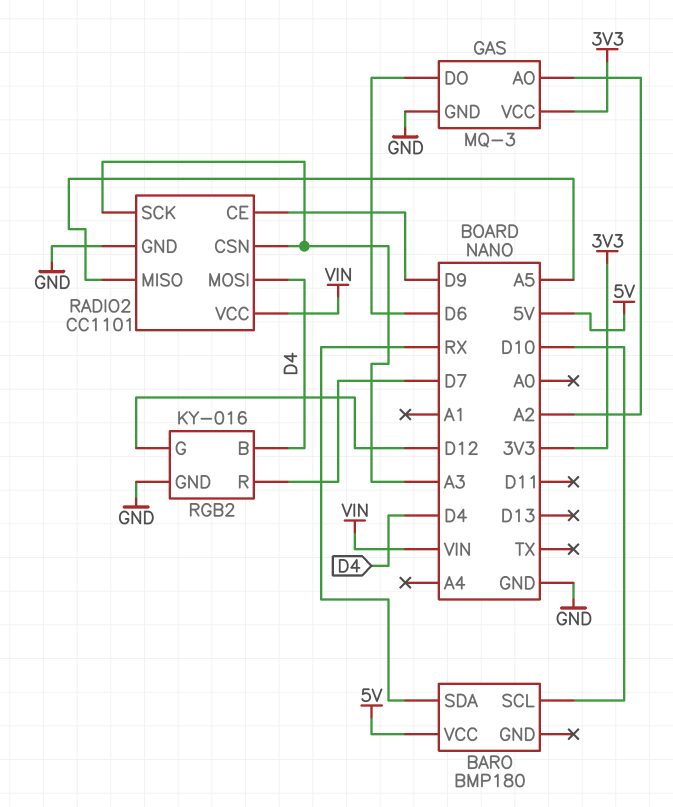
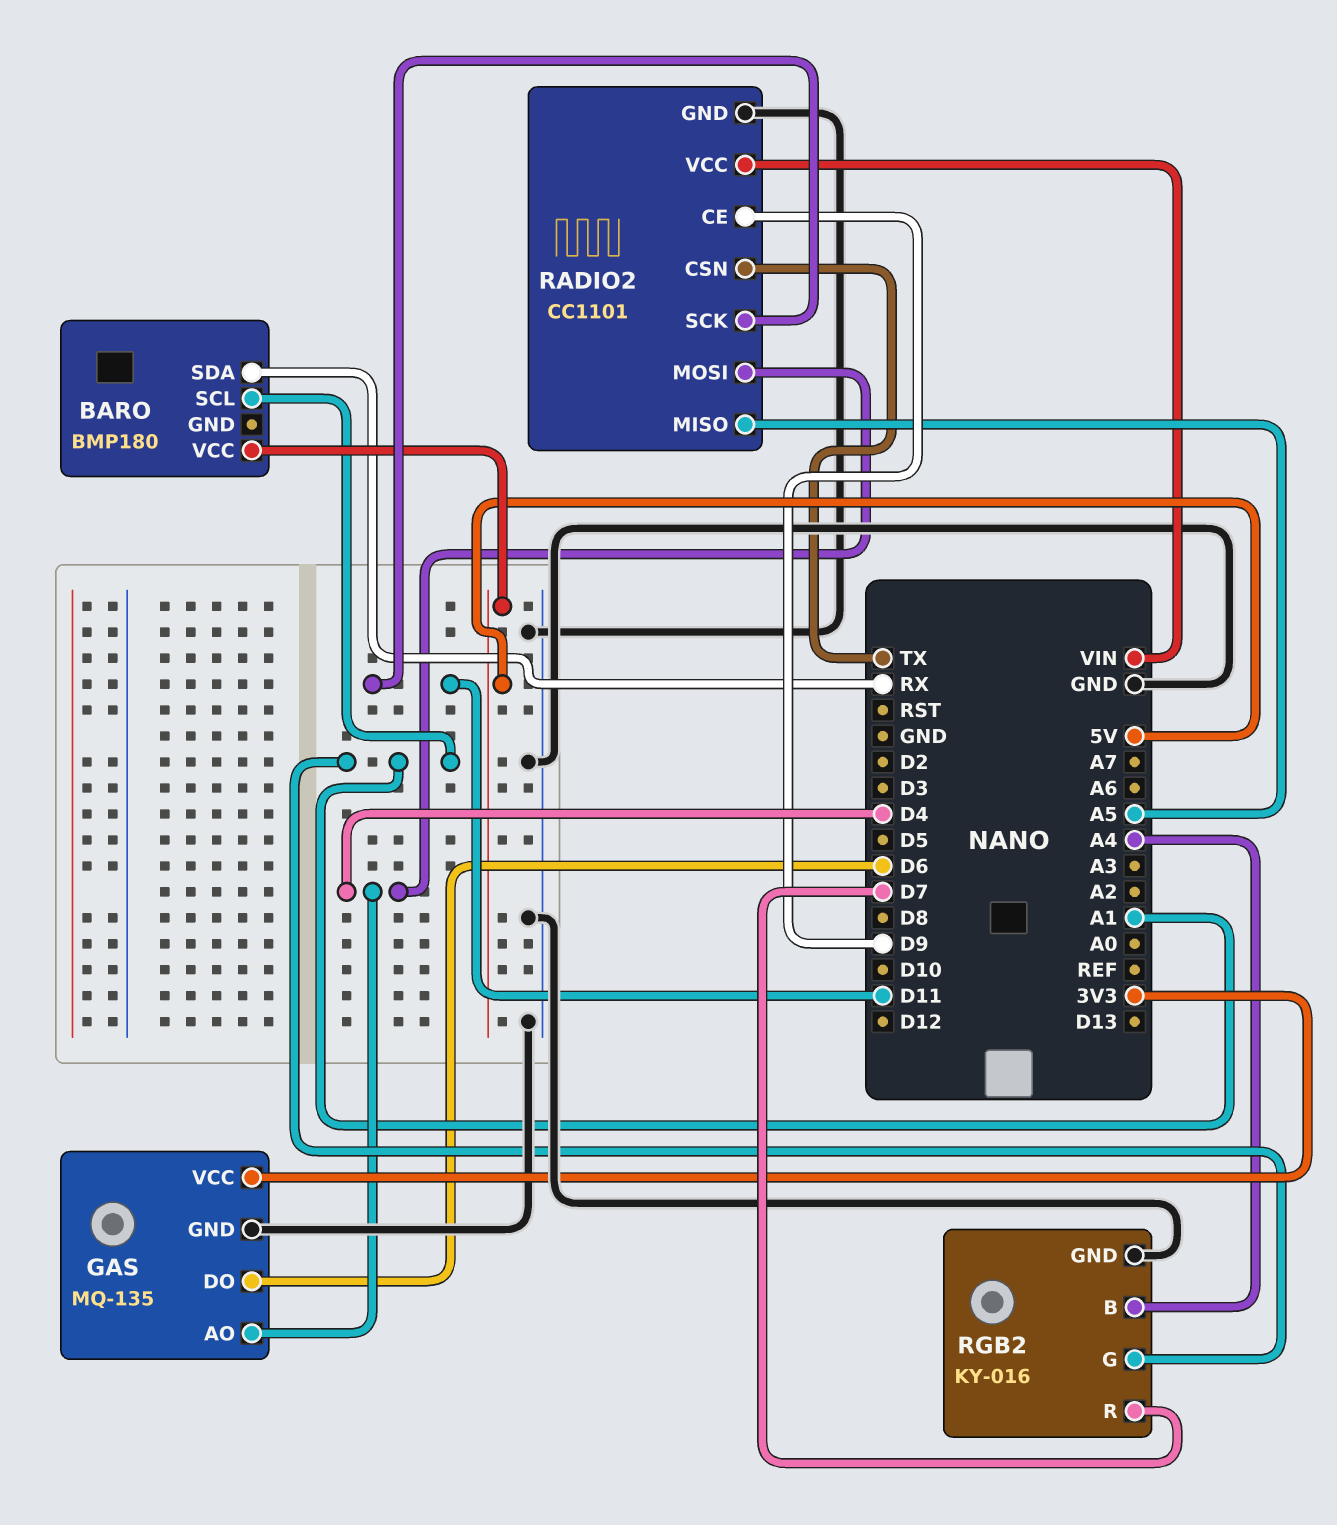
BARO pin SCL: D10 -> A1
GAS: MQ-3 -> MQ-135
GAS pin AO: A2 -> D4
RADIO2 pin CSN: A3 -> TX
RADIO2 pin SCK: A3 -> D11
RGB2 pin B: D4 -> A4
RGB2 pin G: D12 -> A1

